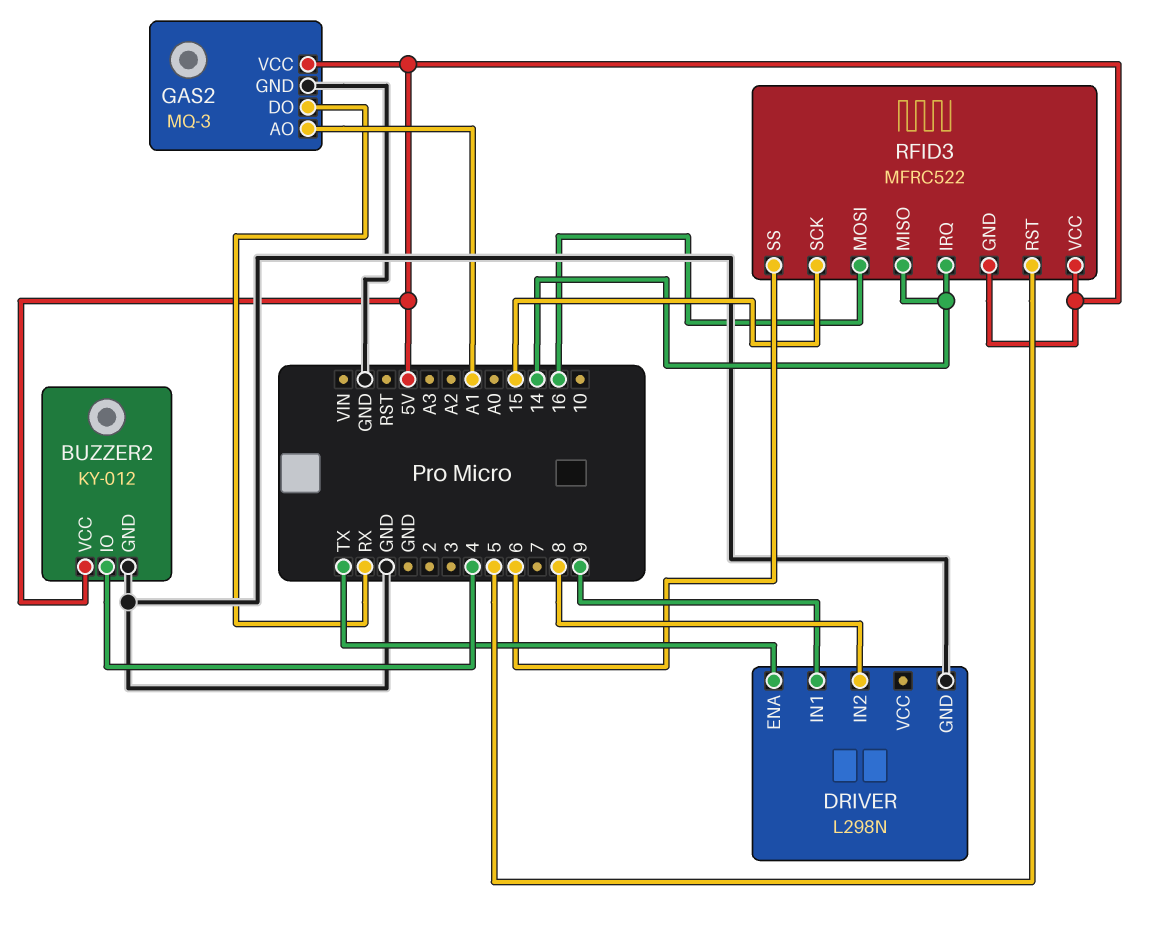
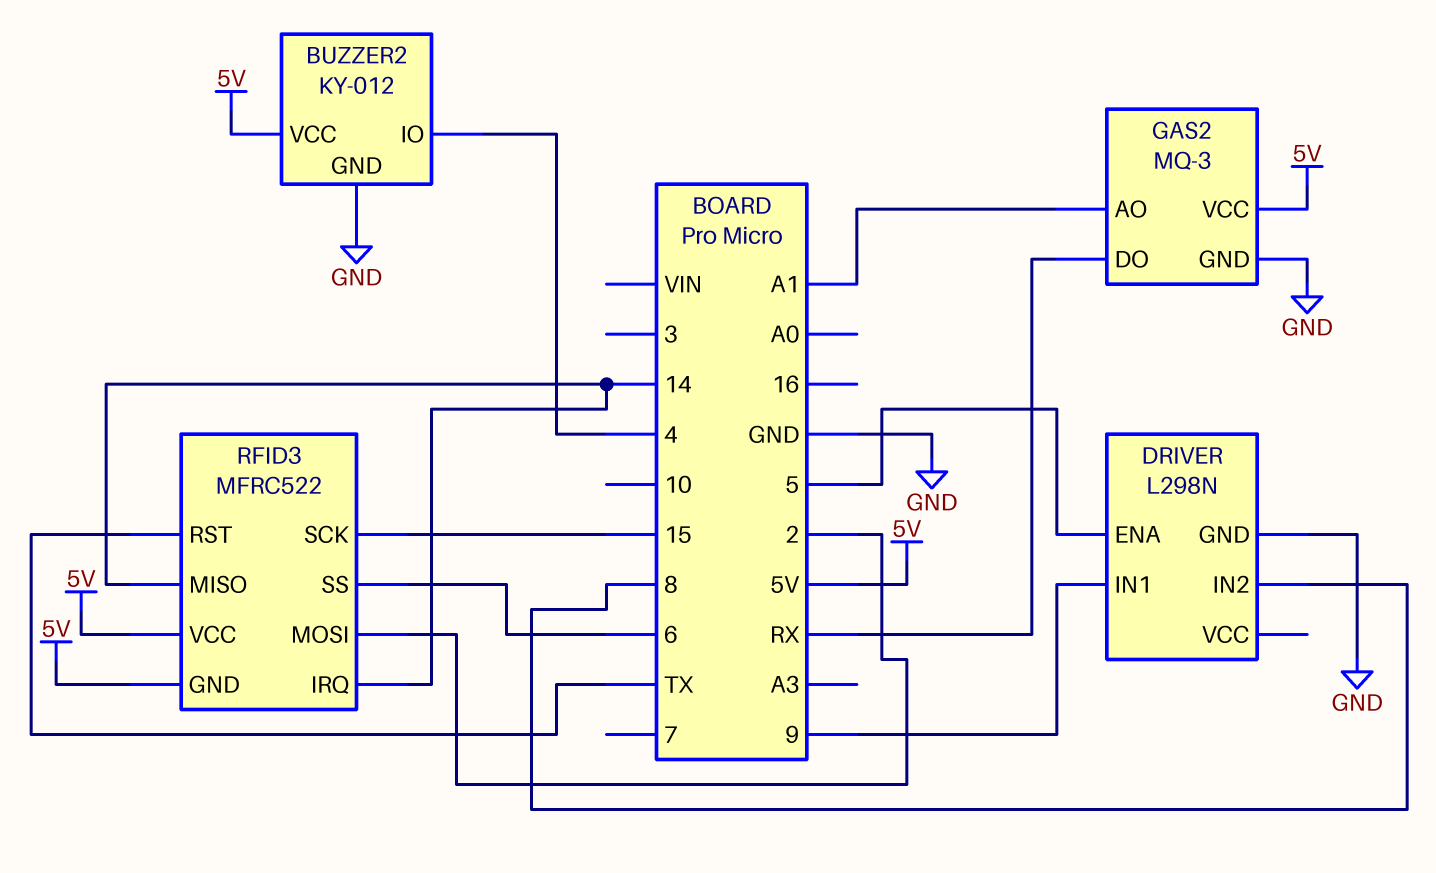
DRIVER pin ENA: TX -> 5
RFID3 pin MOSI: 16 -> 2
RFID3 pin RST: 5 -> TX

